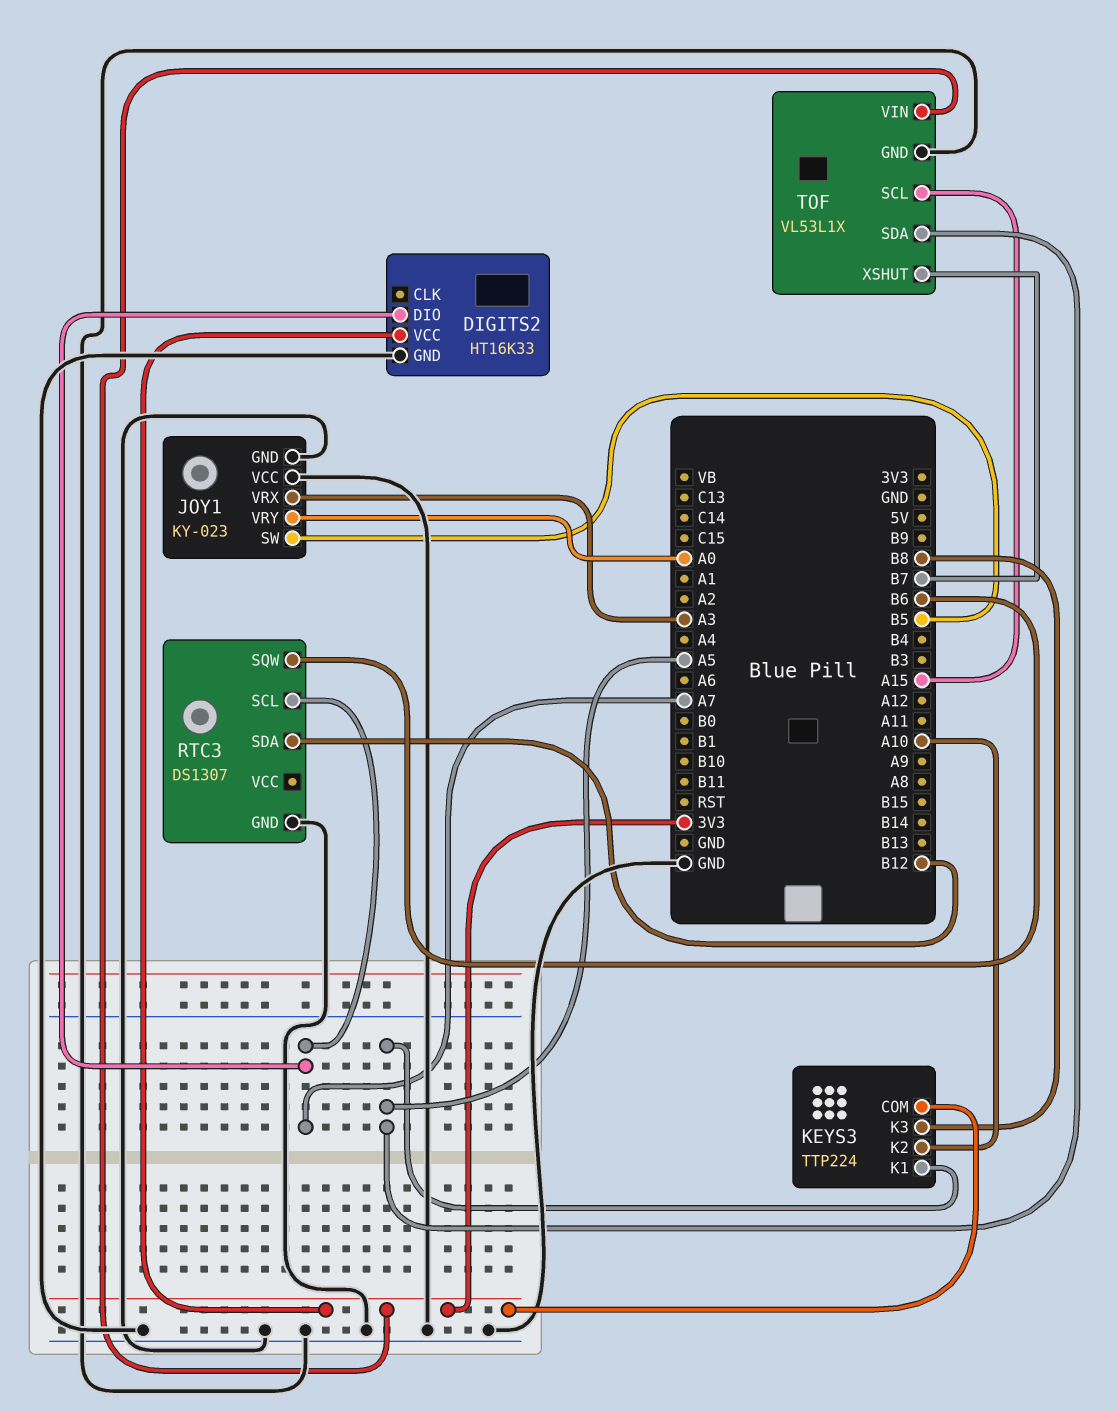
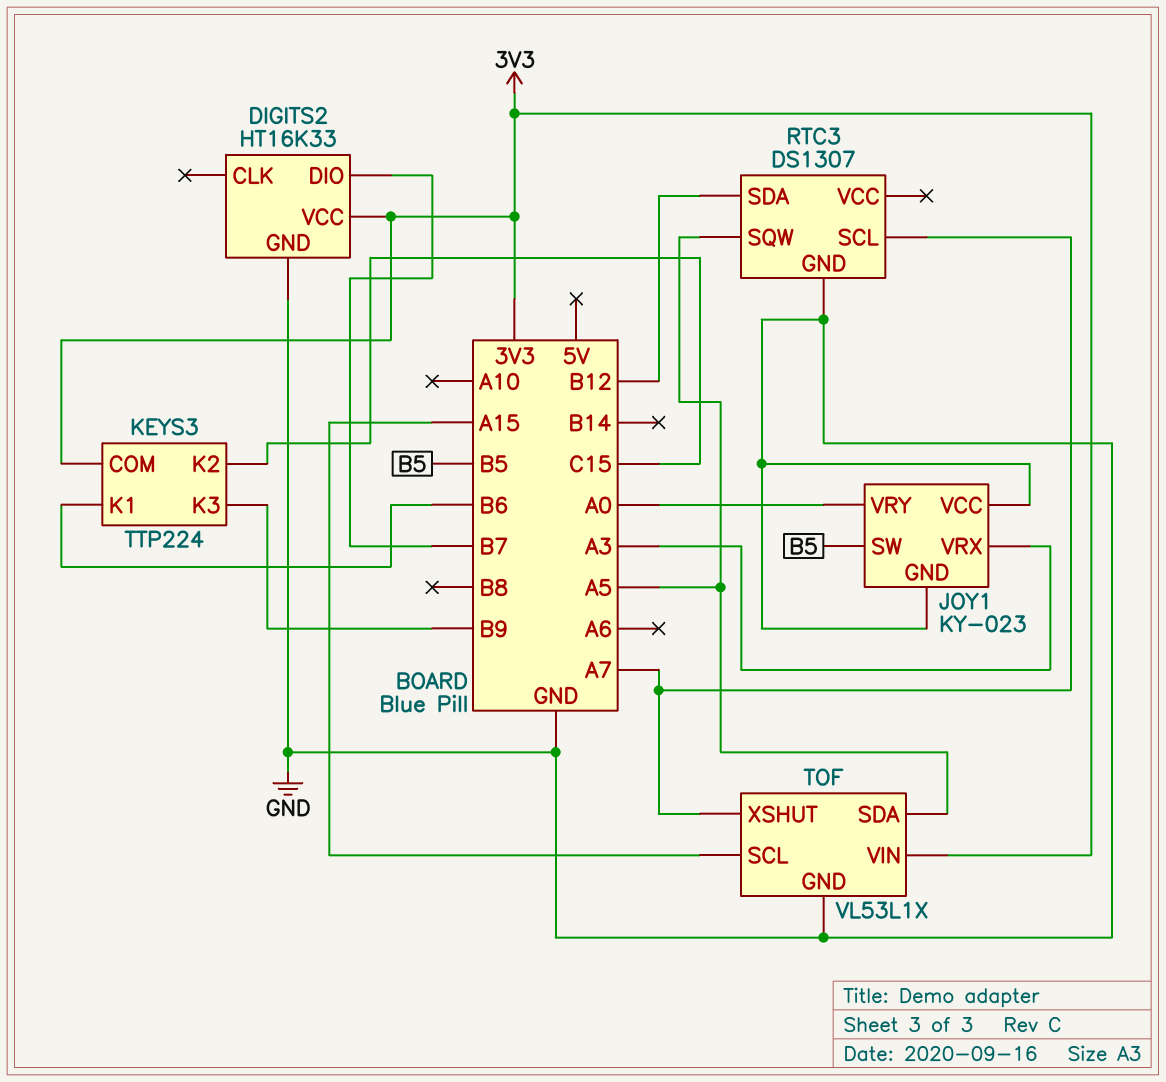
DIGITS2 pin DIO: A7 -> B7
KEYS3 pin K1: A5 -> B6
KEYS3 pin K2: A10 -> C15
KEYS3 pin K3: B8 -> B9
RTC3 pin SQW: B6 -> A5
TOF pin XSHUT: B7 -> A7

